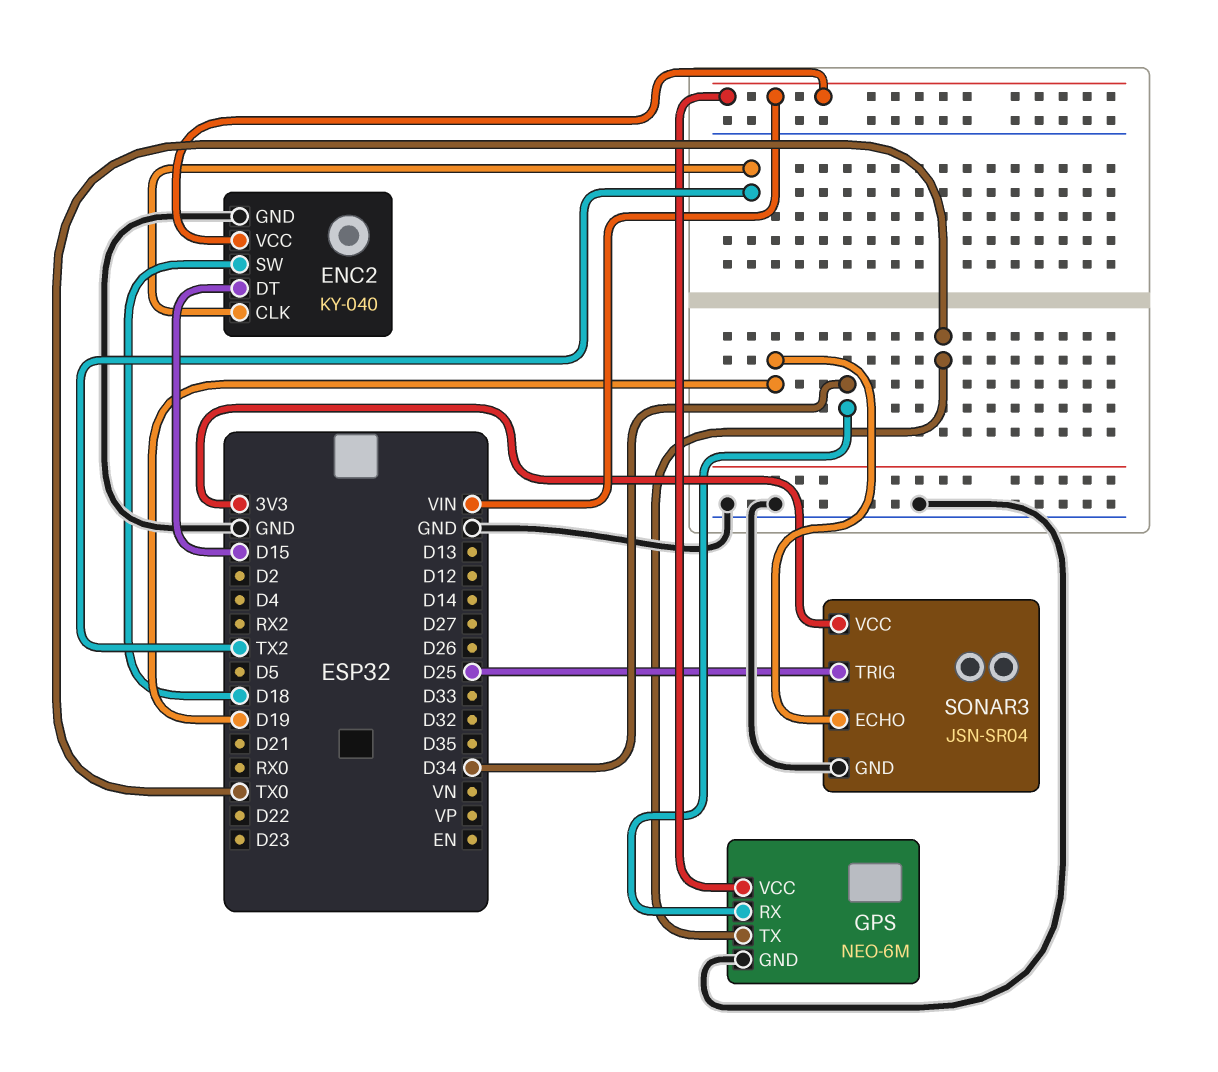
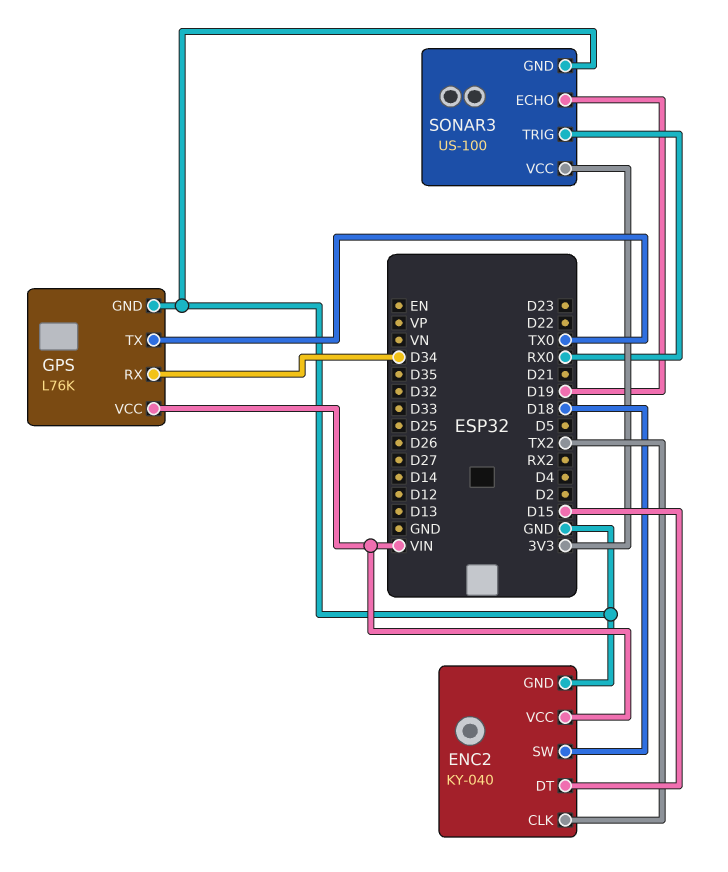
GPS: NEO-6M -> L76K
SONAR3: JSN-SR04 -> US-100
SONAR3 pin TRIG: D25 -> RX0

